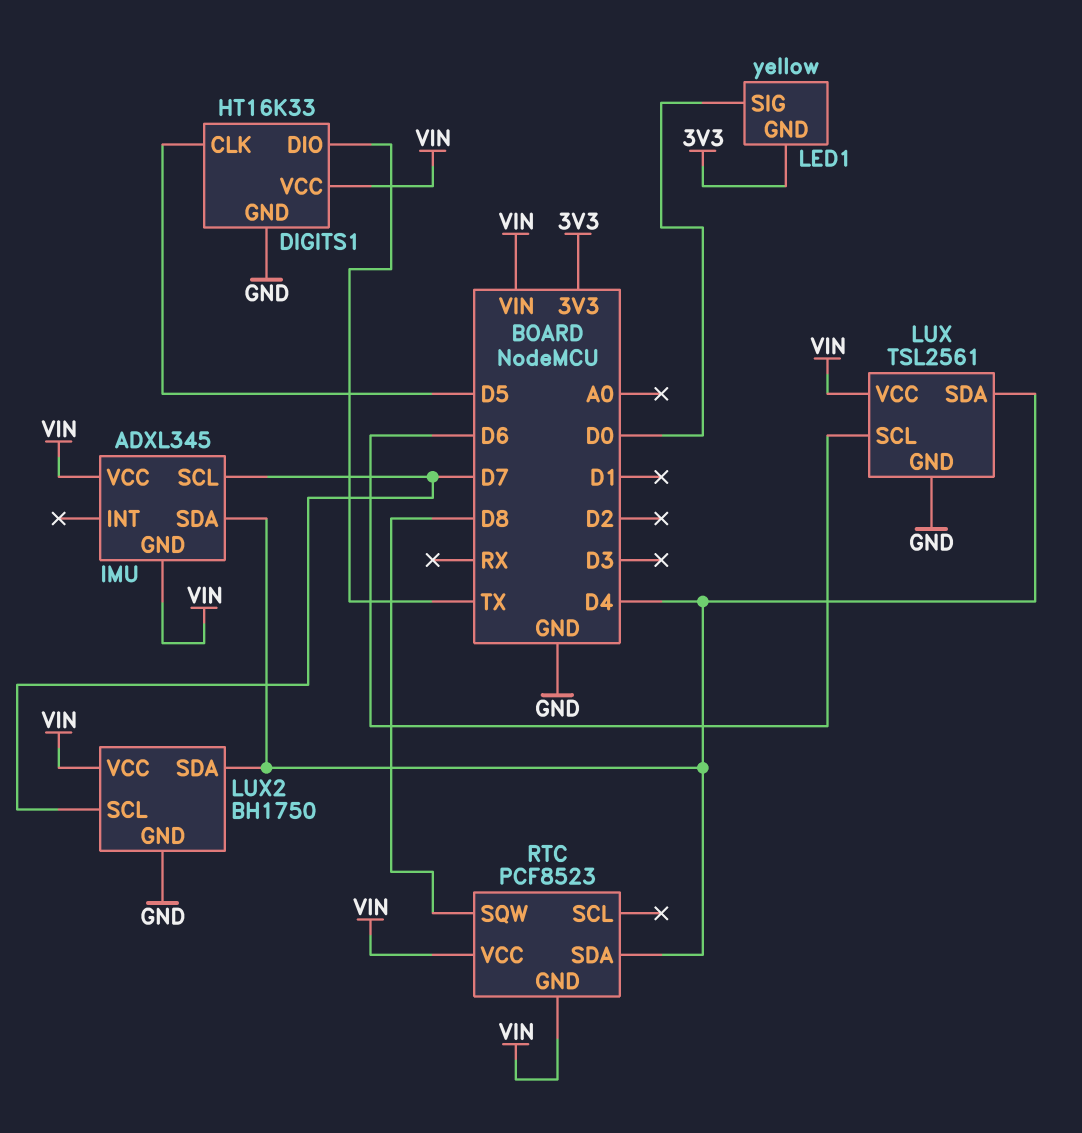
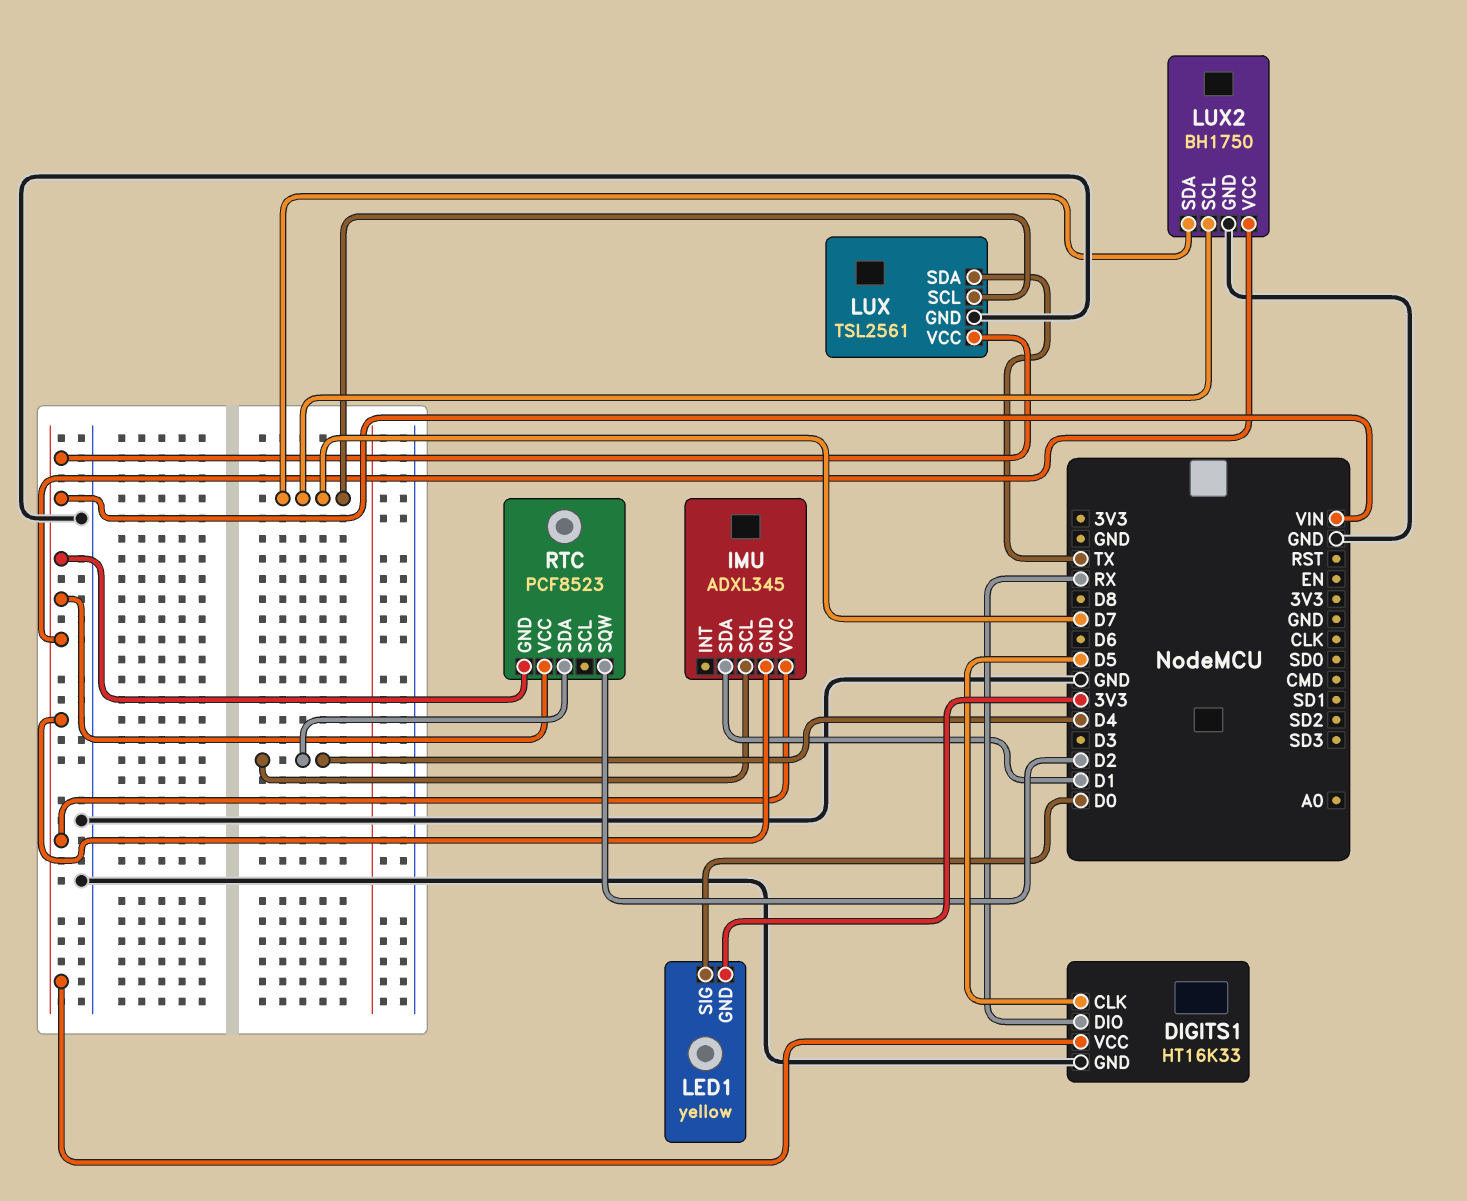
DIGITS1 pin DIO: TX -> RX
IMU pin SCL: D7 -> D4
IMU pin SDA: D4 -> D1
LUX pin SCL: D6 -> D7
LUX pin SDA: D4 -> TX
LUX2 pin SDA: D4 -> D7
RTC pin SQW: D8 -> D2

